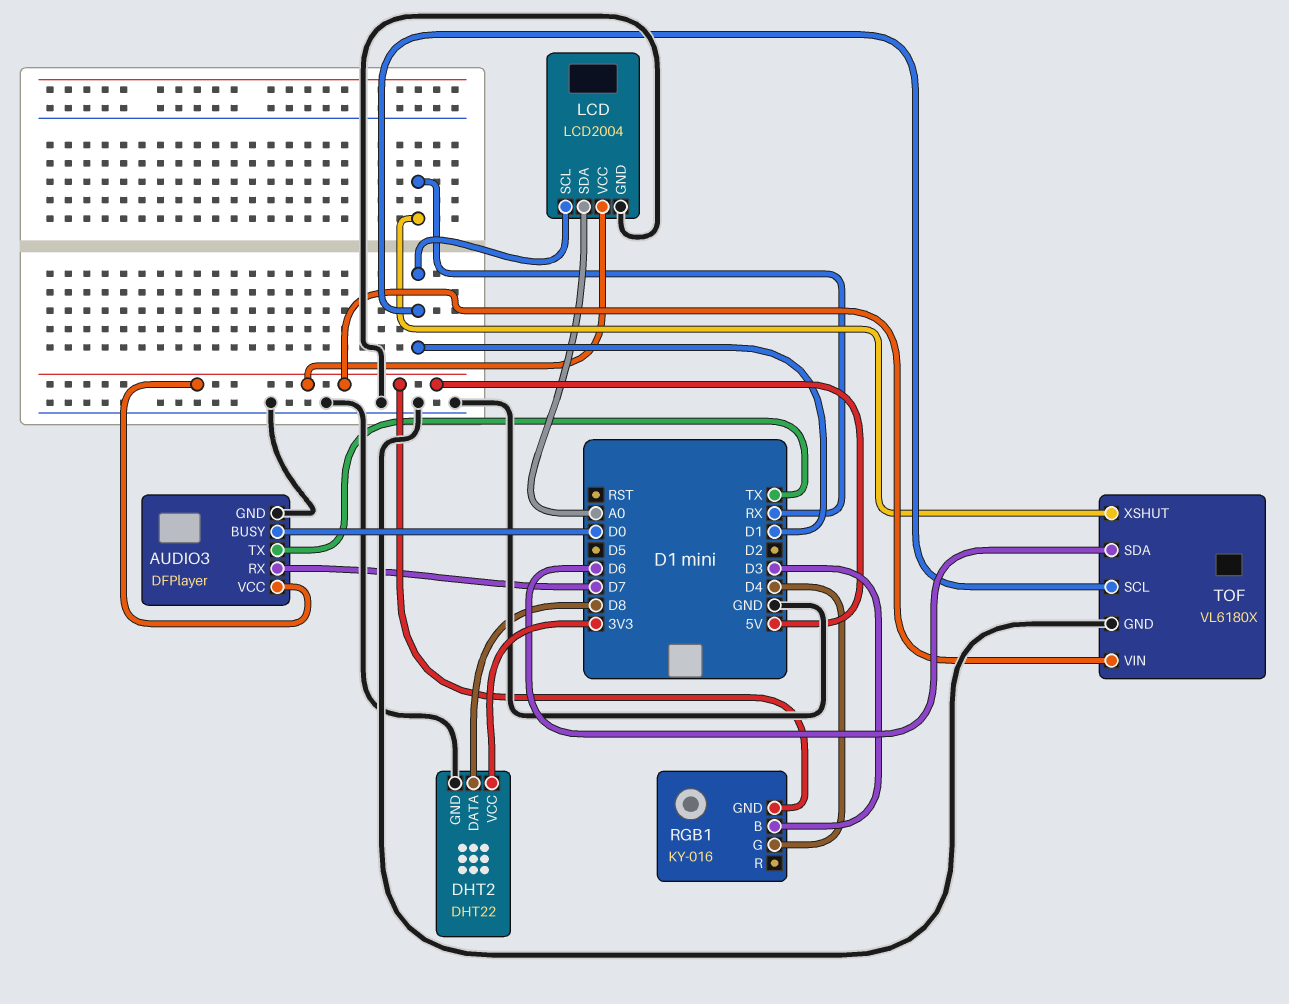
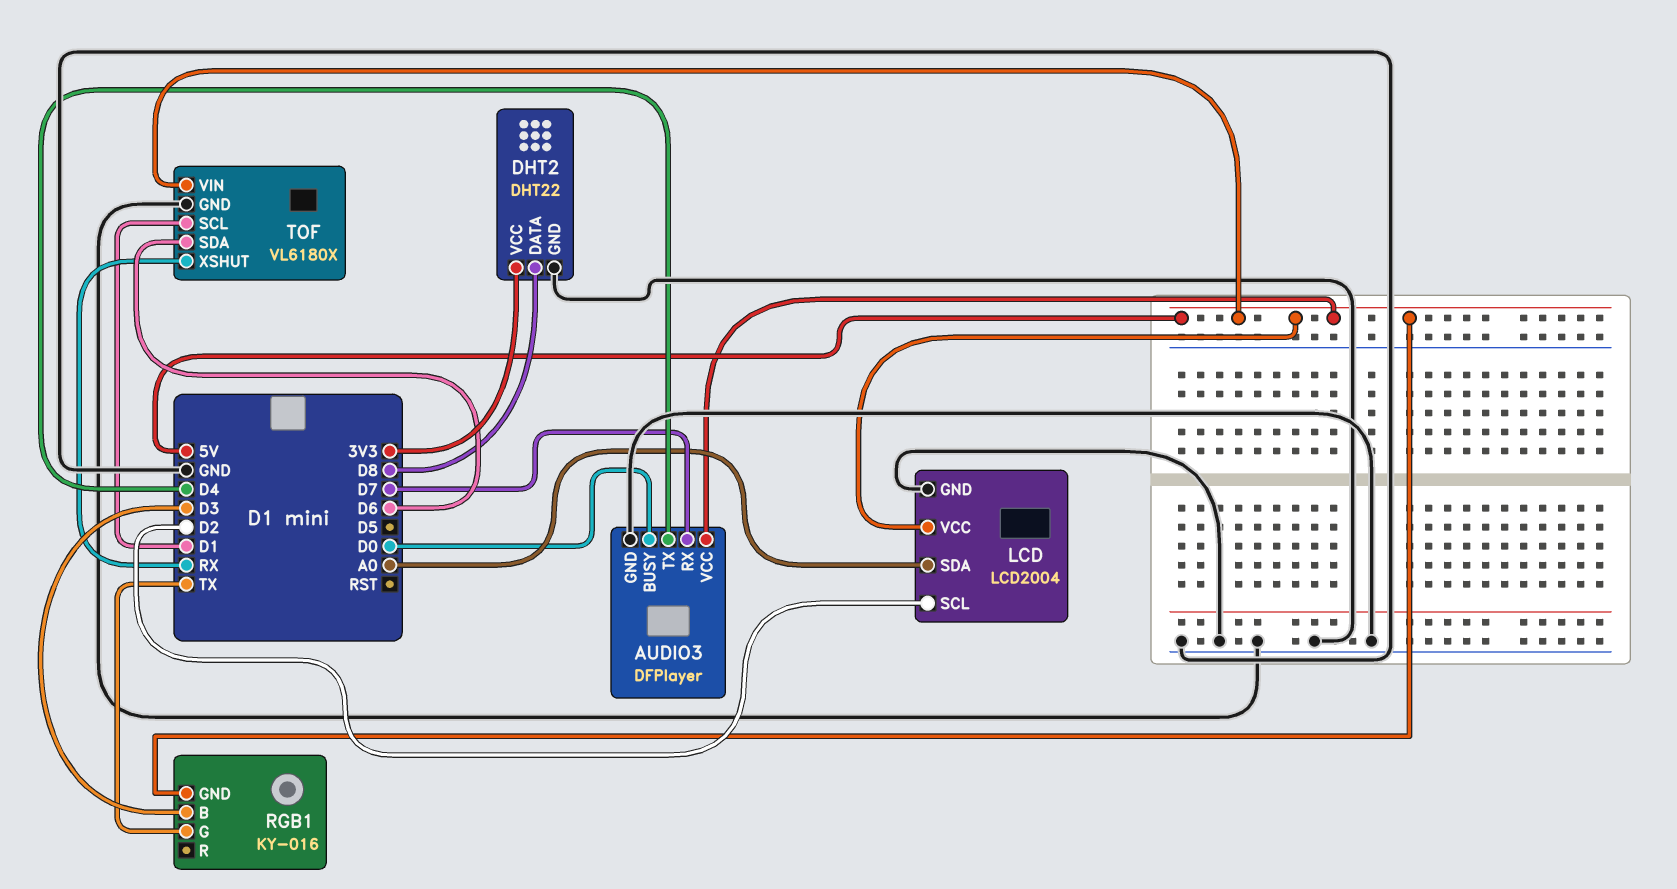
AUDIO3 pin TX: TX -> D4
LCD pin SCL: D1 -> D2
RGB1 pin G: D4 -> TX

